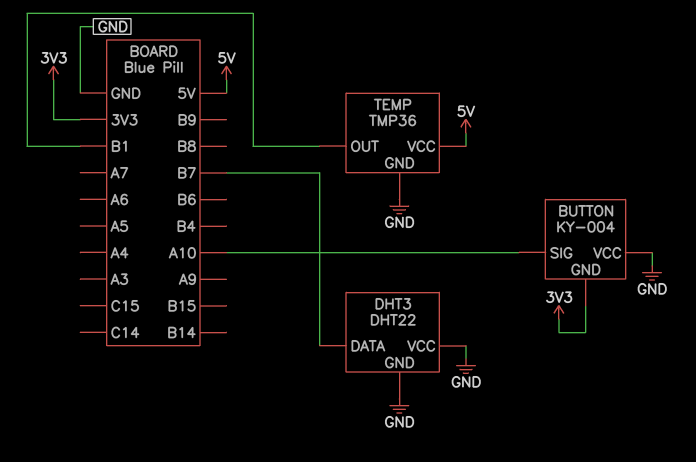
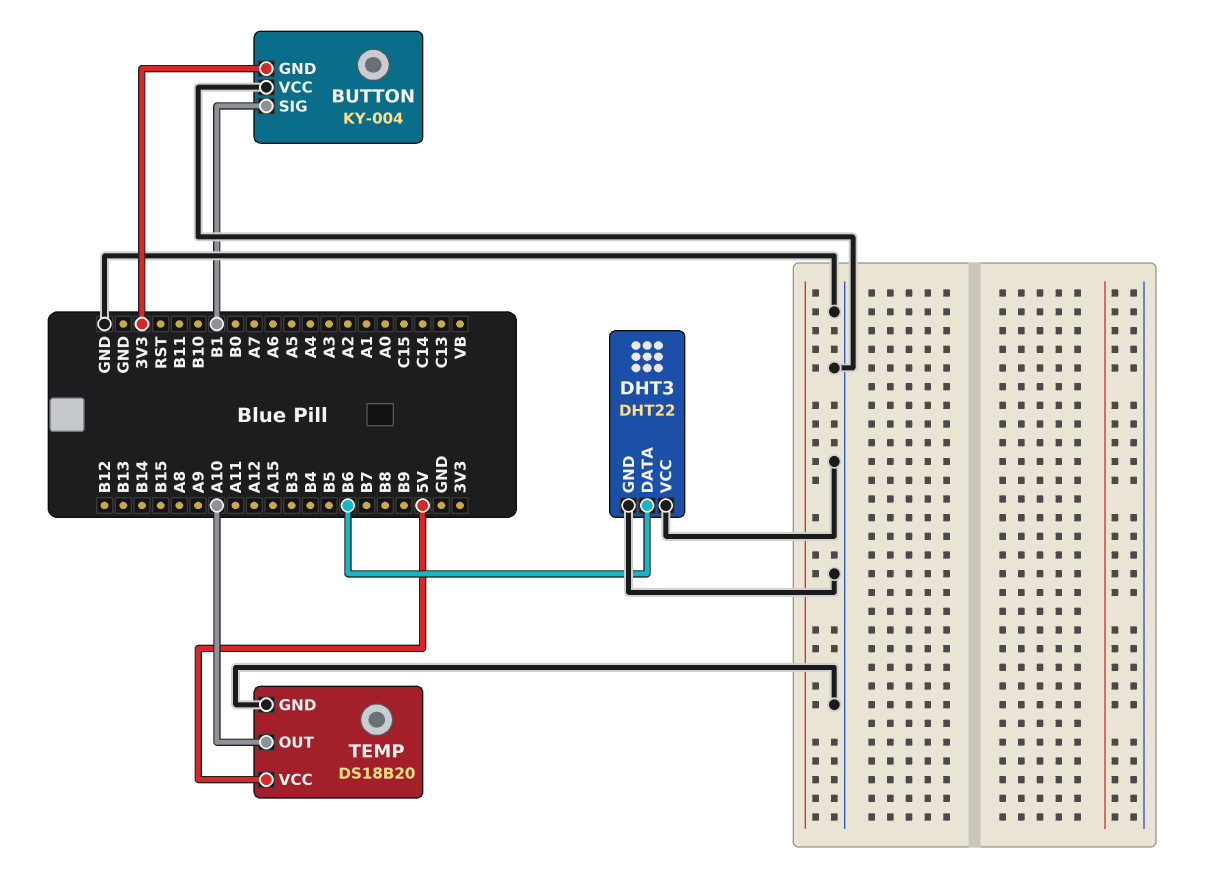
BUTTON pin SIG: A10 -> B1
DHT3 pin DATA: B7 -> B6
TEMP: TMP36 -> DS18B20
TEMP pin OUT: B1 -> A10

